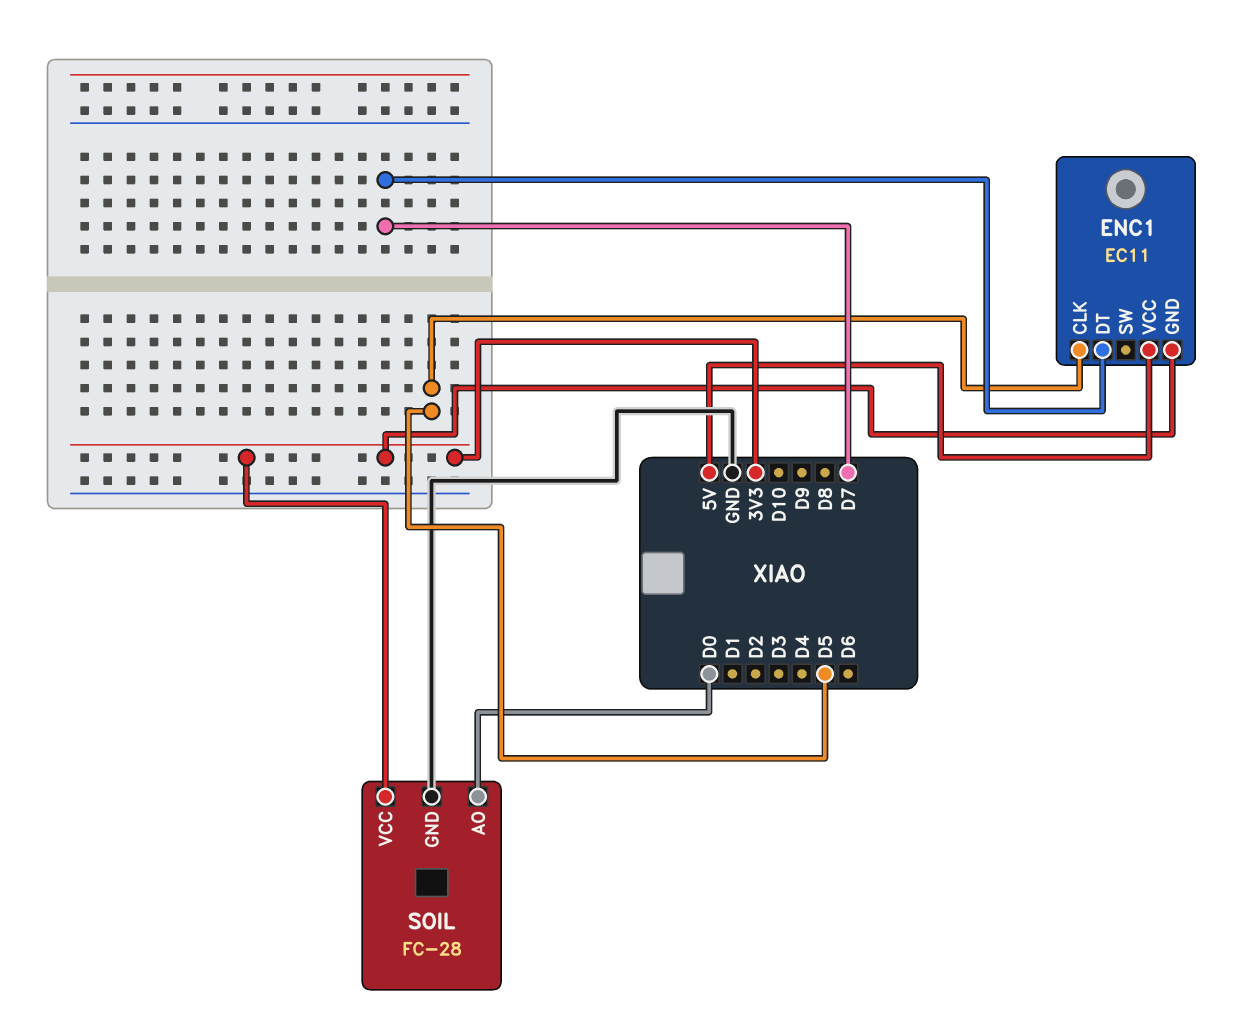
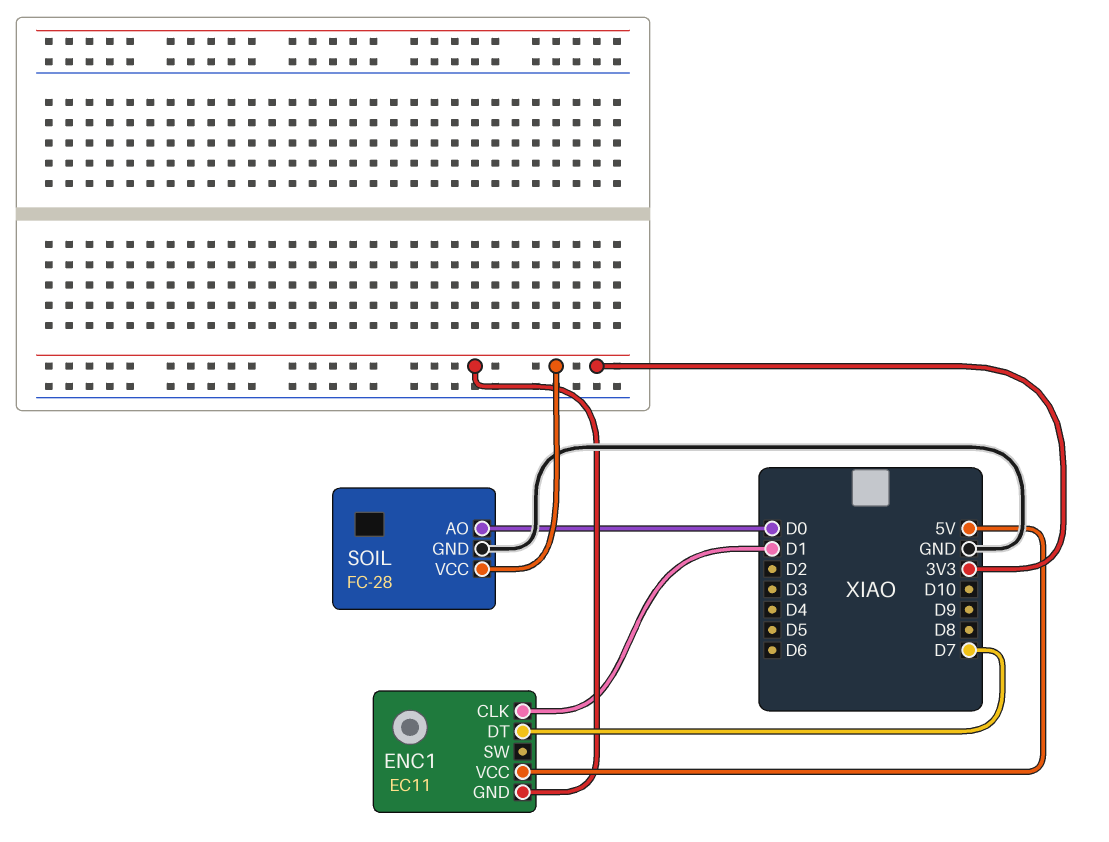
ENC1 pin CLK: D5 -> D1

